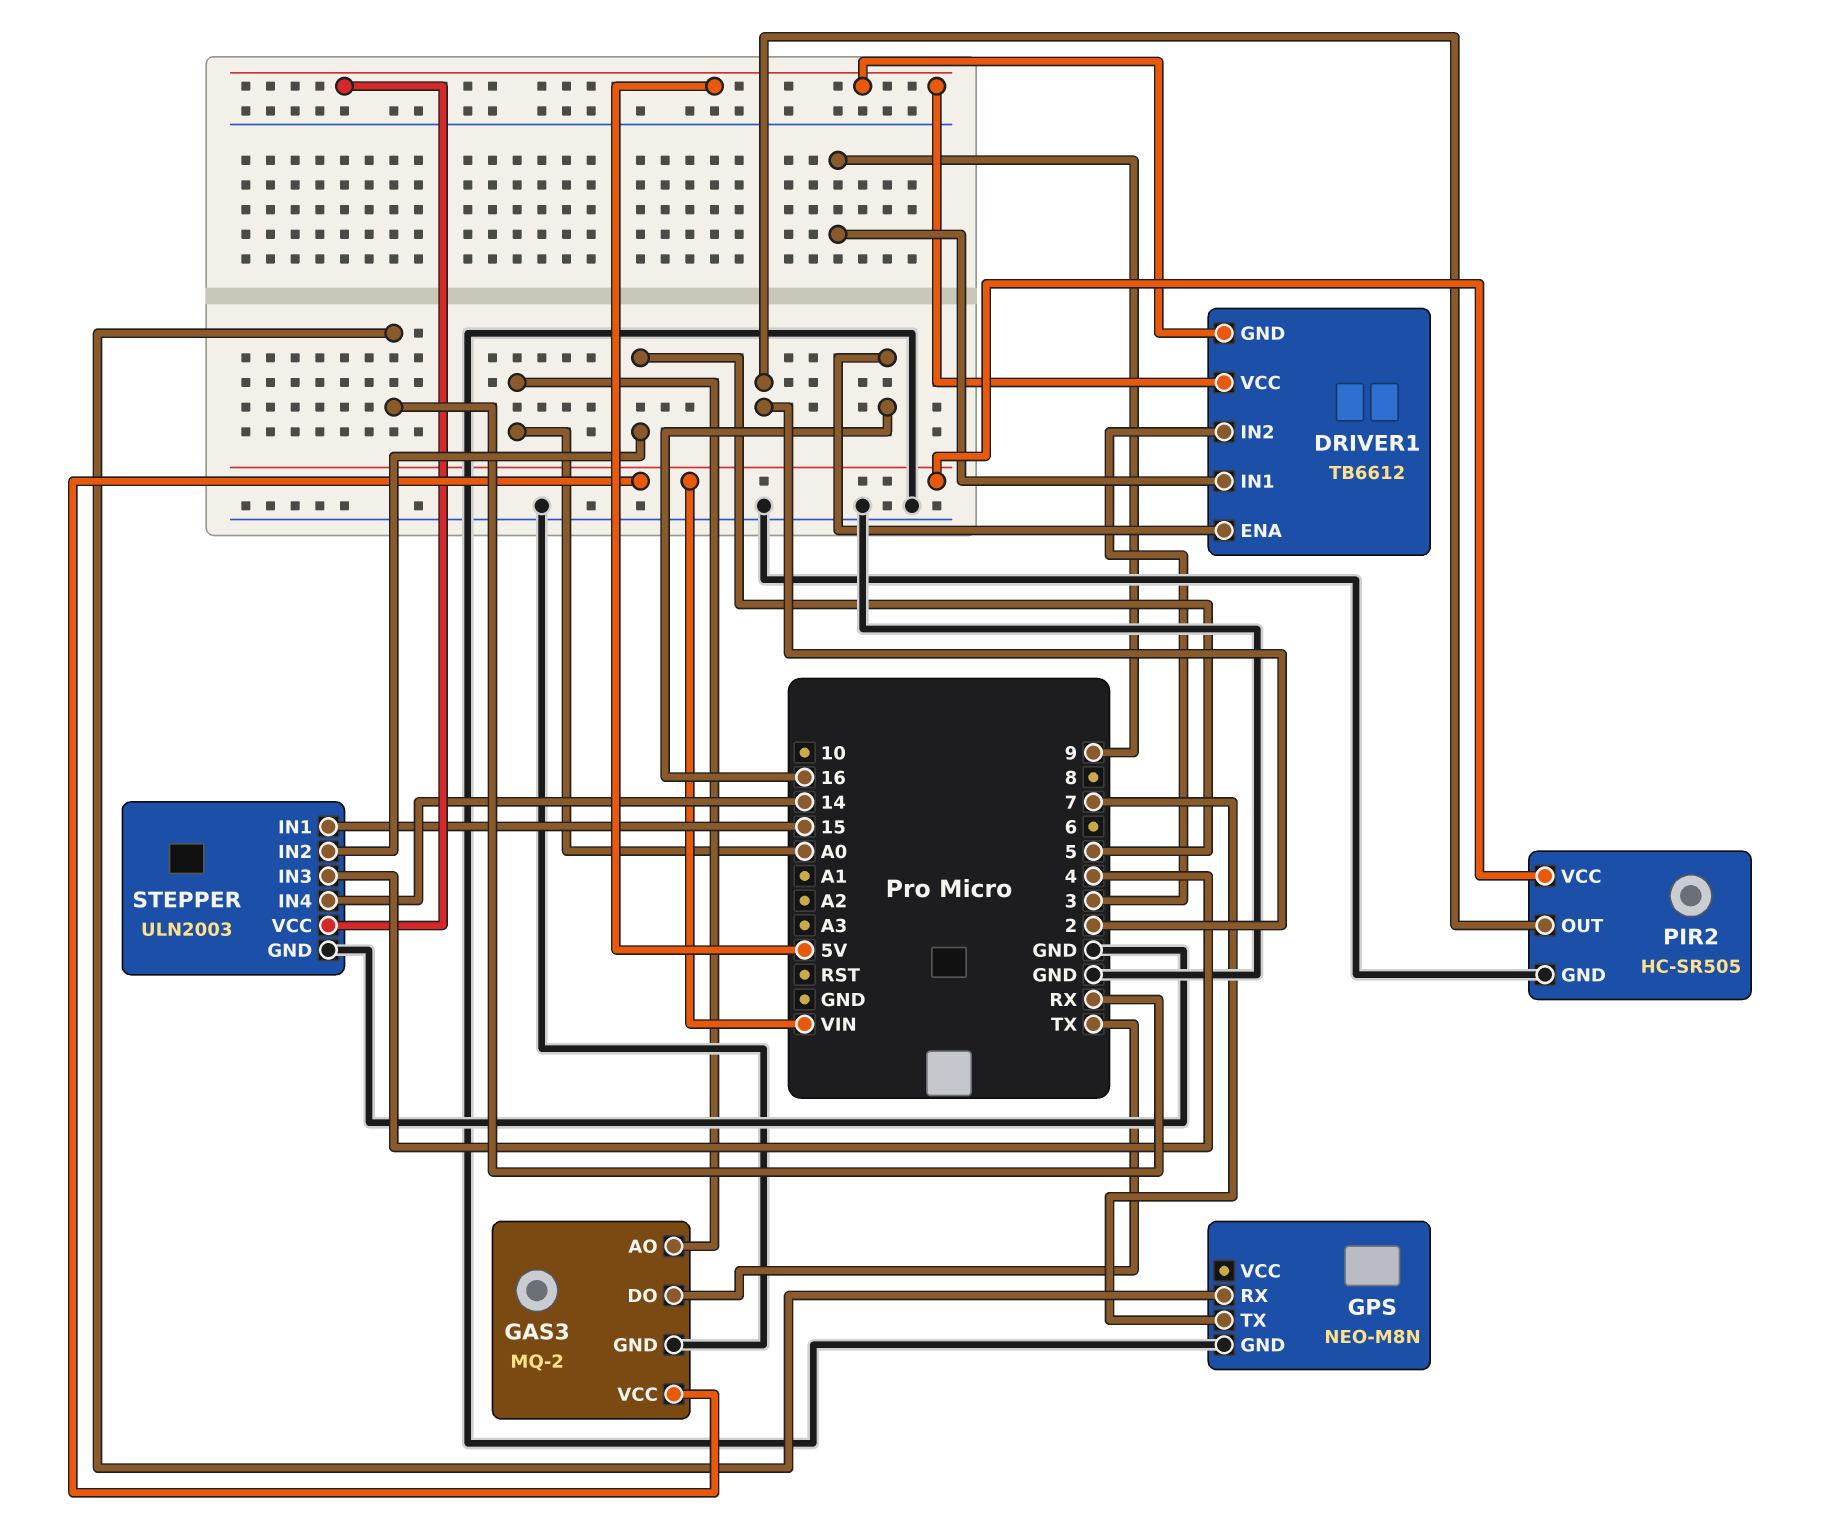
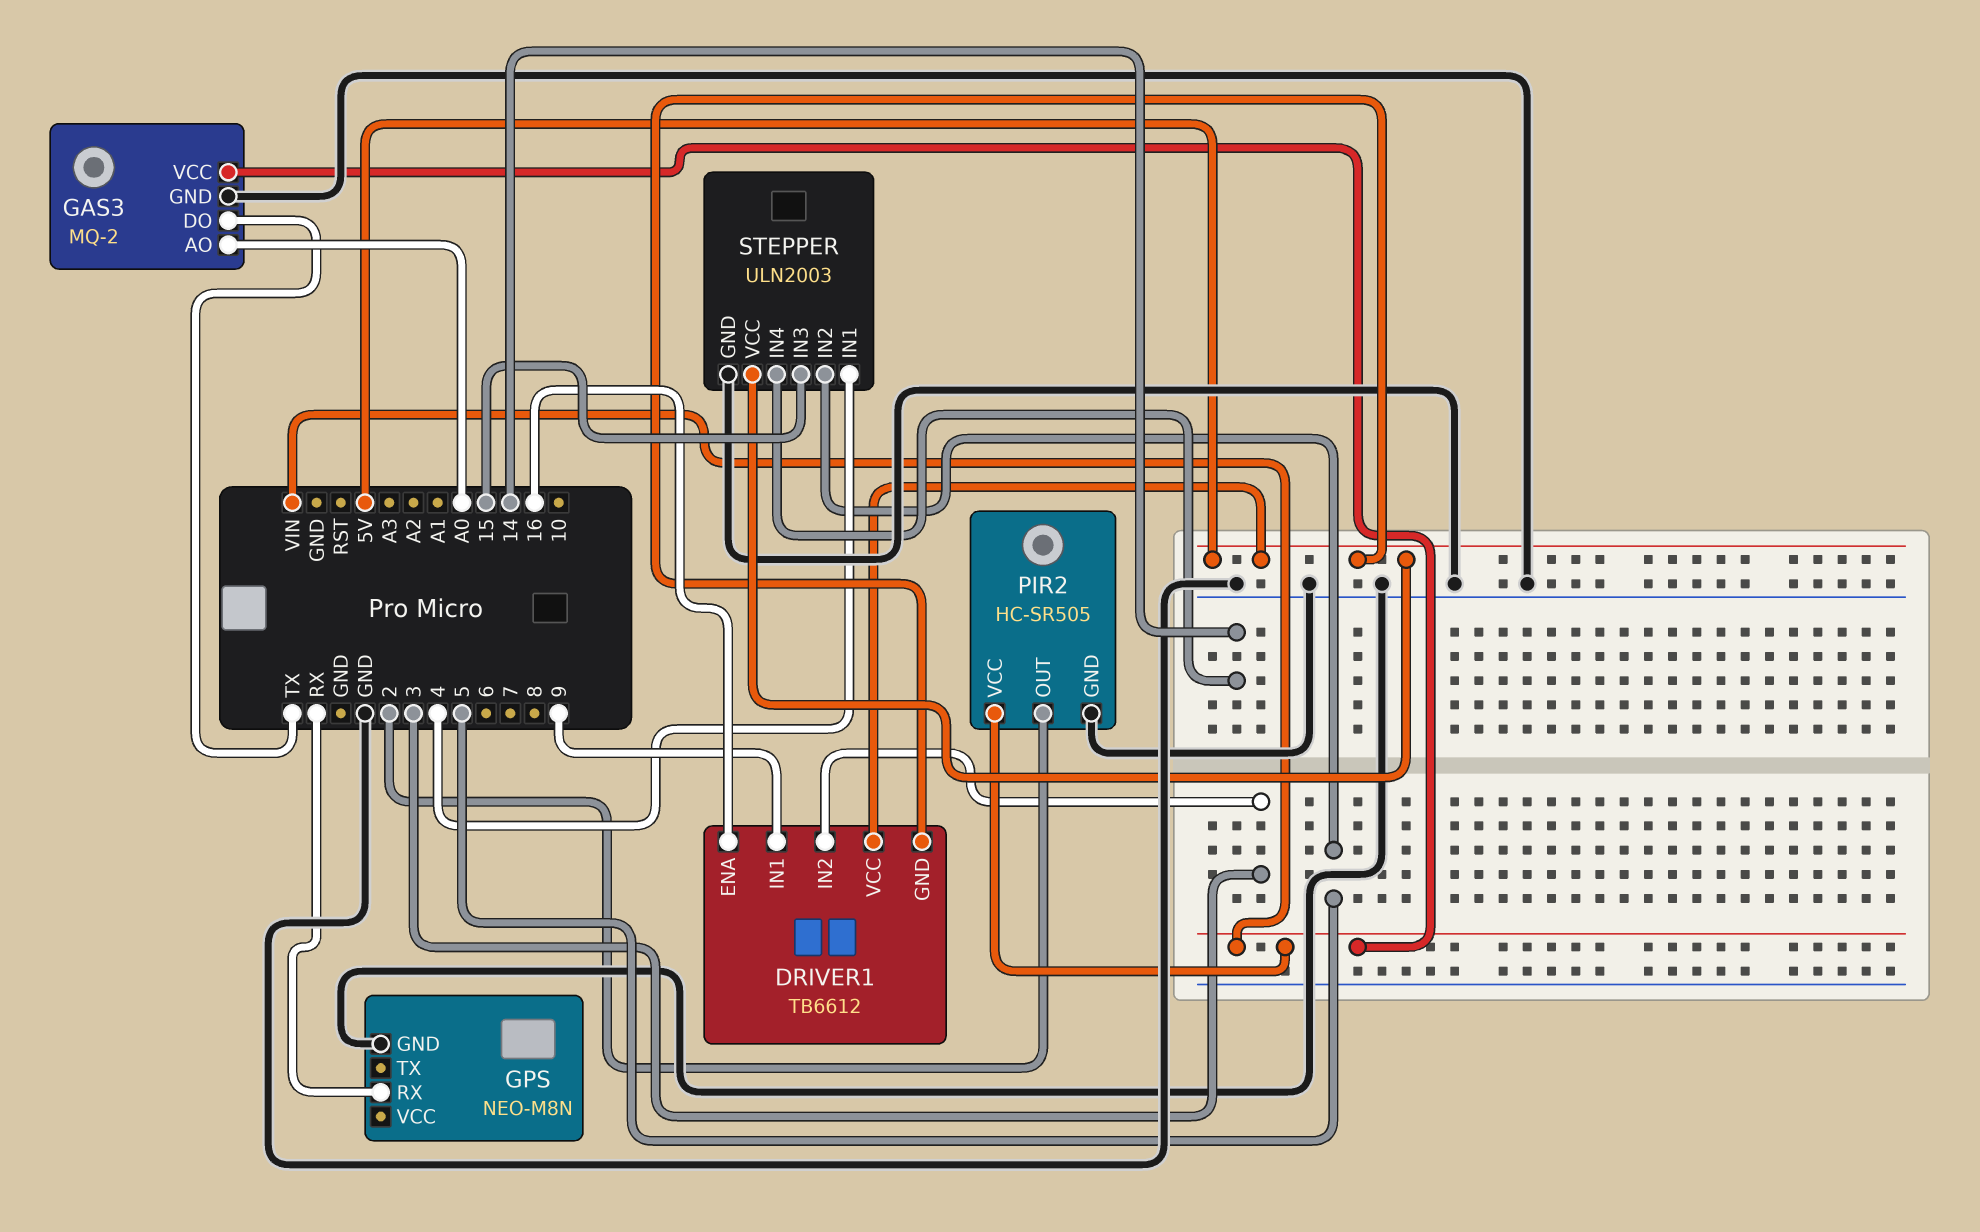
GPS pin TX: 7 -> none
STEPPER pin IN1: 15 -> 4
STEPPER pin IN3: 4 -> 15

